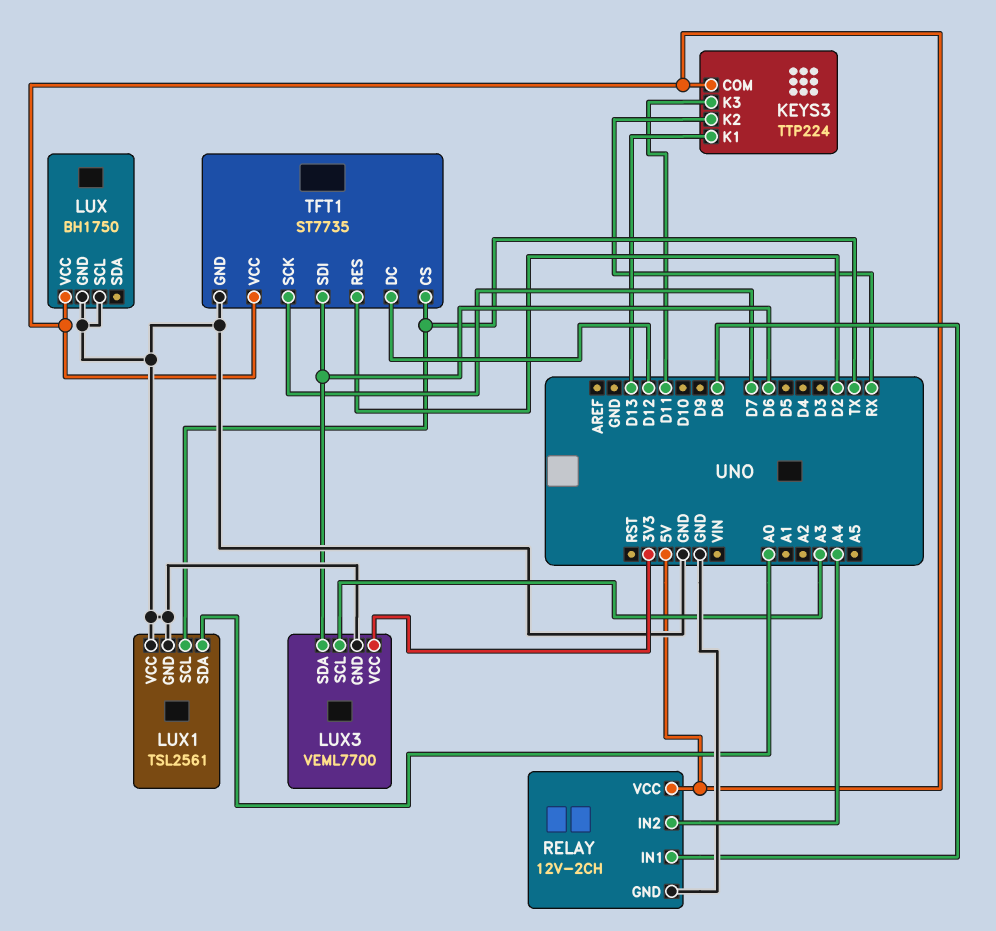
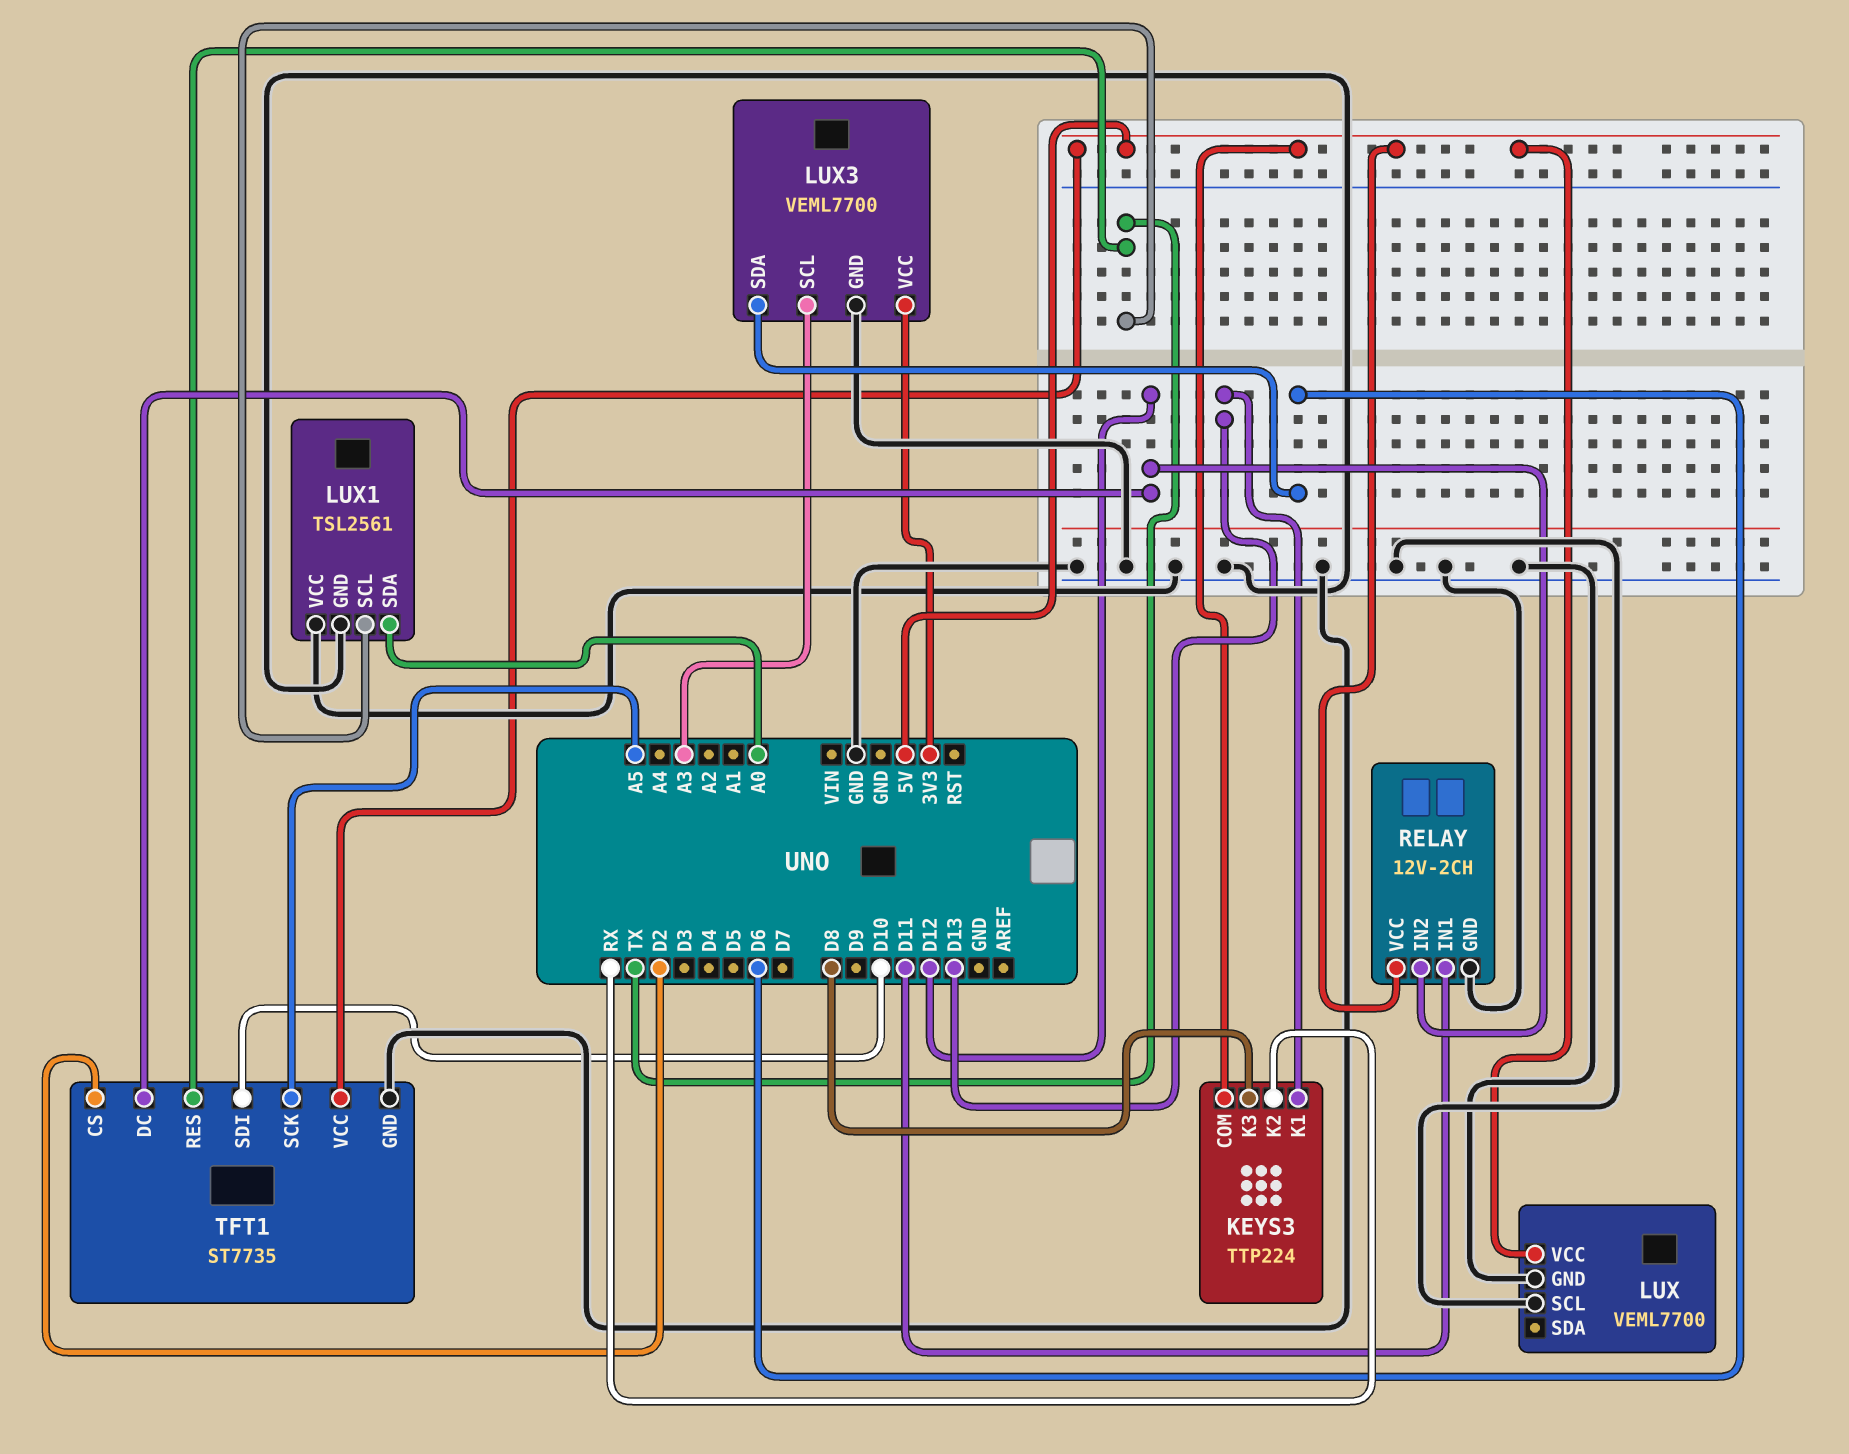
KEYS3 pin K3: D11 -> D8
LUX: BH1750 -> VEML7700
RELAY pin IN1: D8 -> D11
RELAY pin IN2: A4 -> D12
TFT1 pin CS: TX -> D2
TFT1 pin RES: D2 -> TX
TFT1 pin SCK: D7 -> A5
TFT1 pin SDI: D6 -> D10

